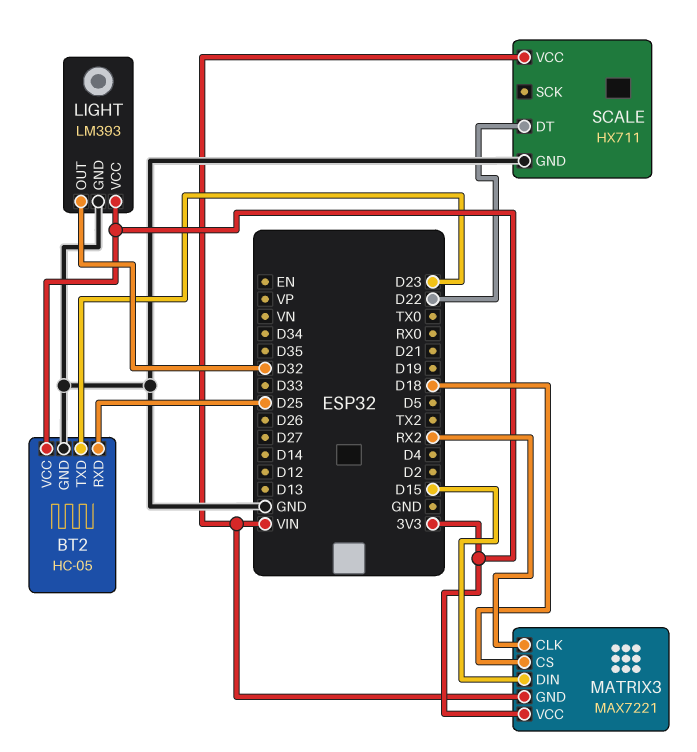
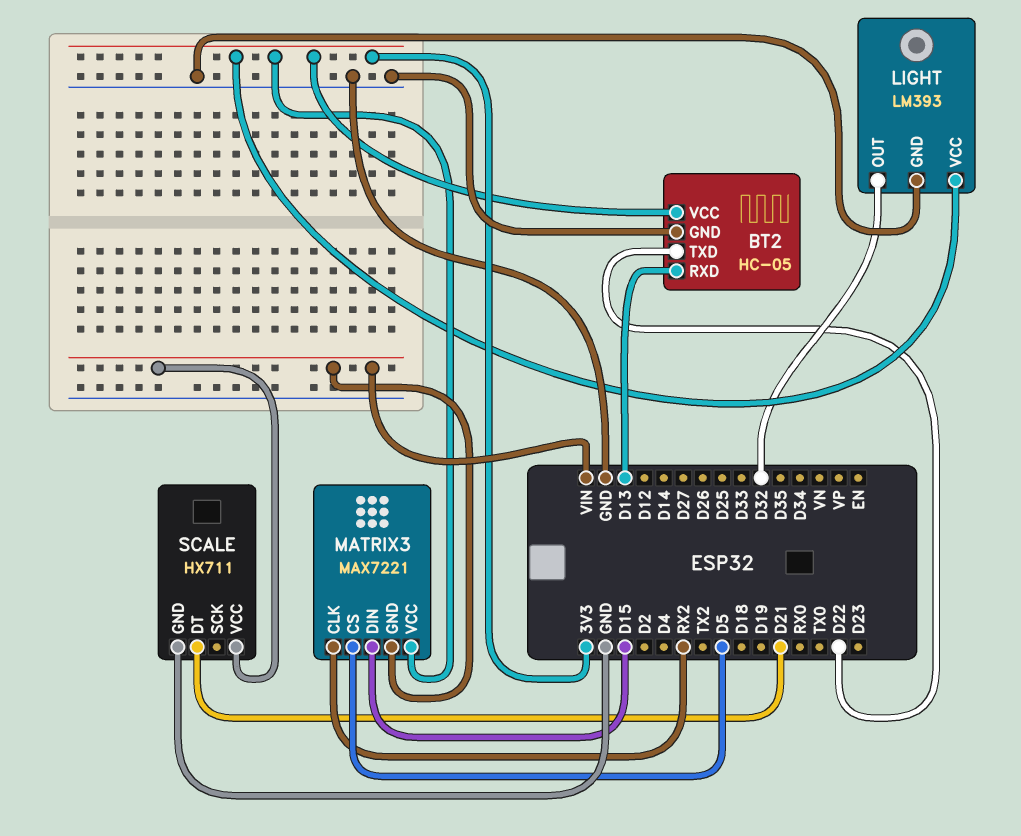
BT2 pin RXD: D25 -> D13
BT2 pin TXD: D23 -> D22
MATRIX3 pin CS: D18 -> D5
SCALE pin DT: D22 -> D21

